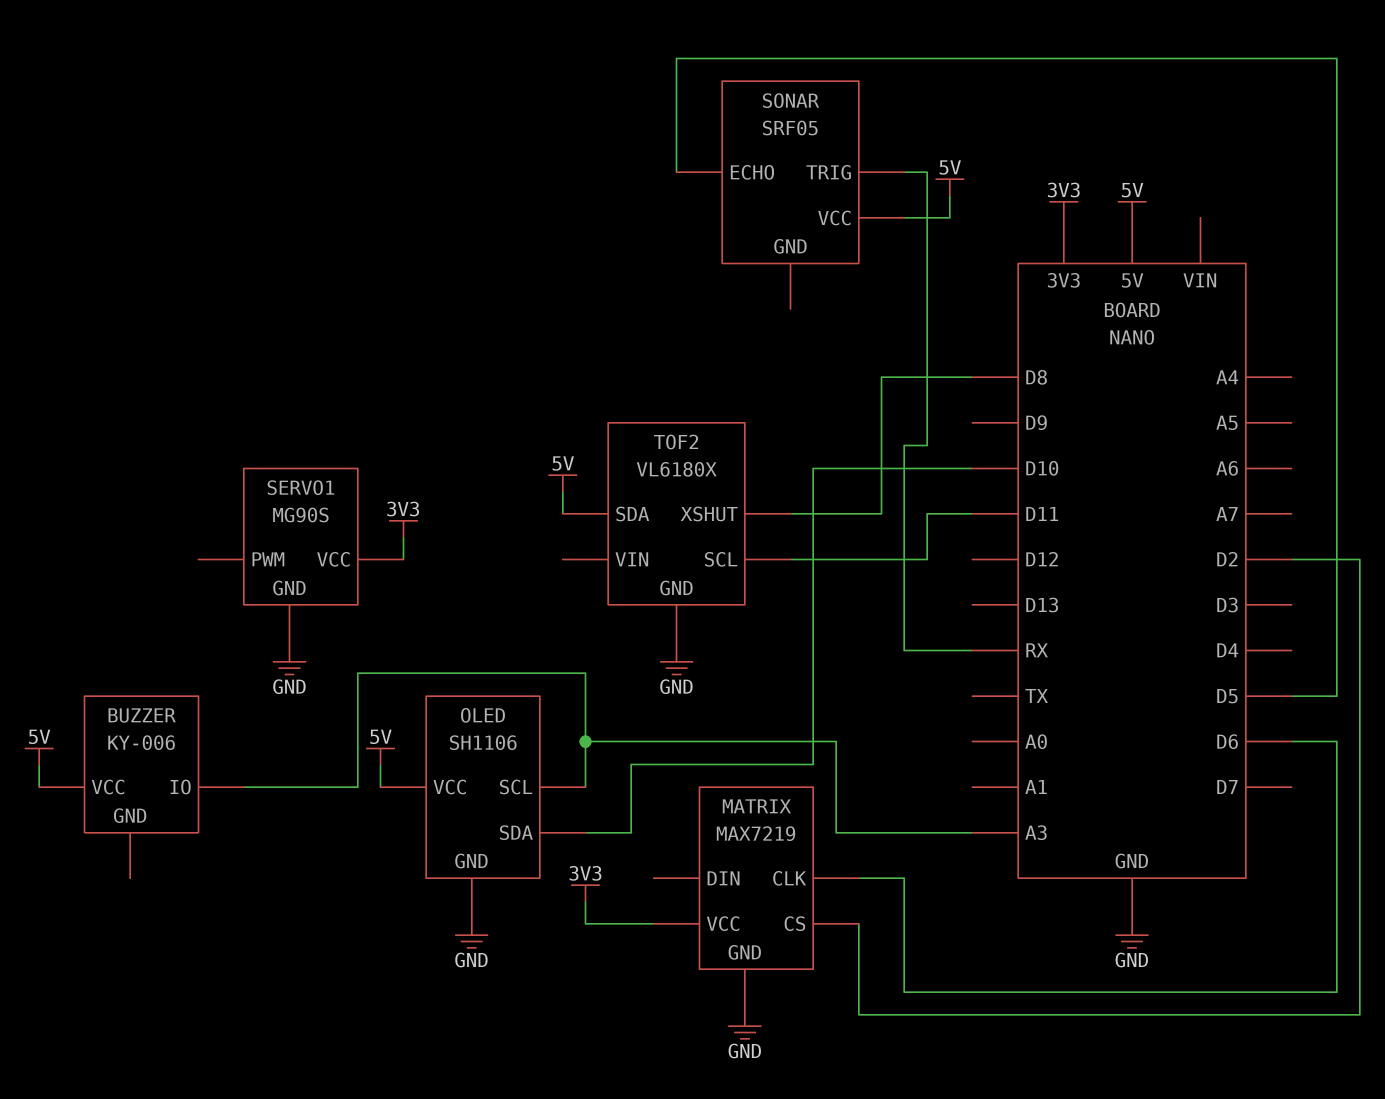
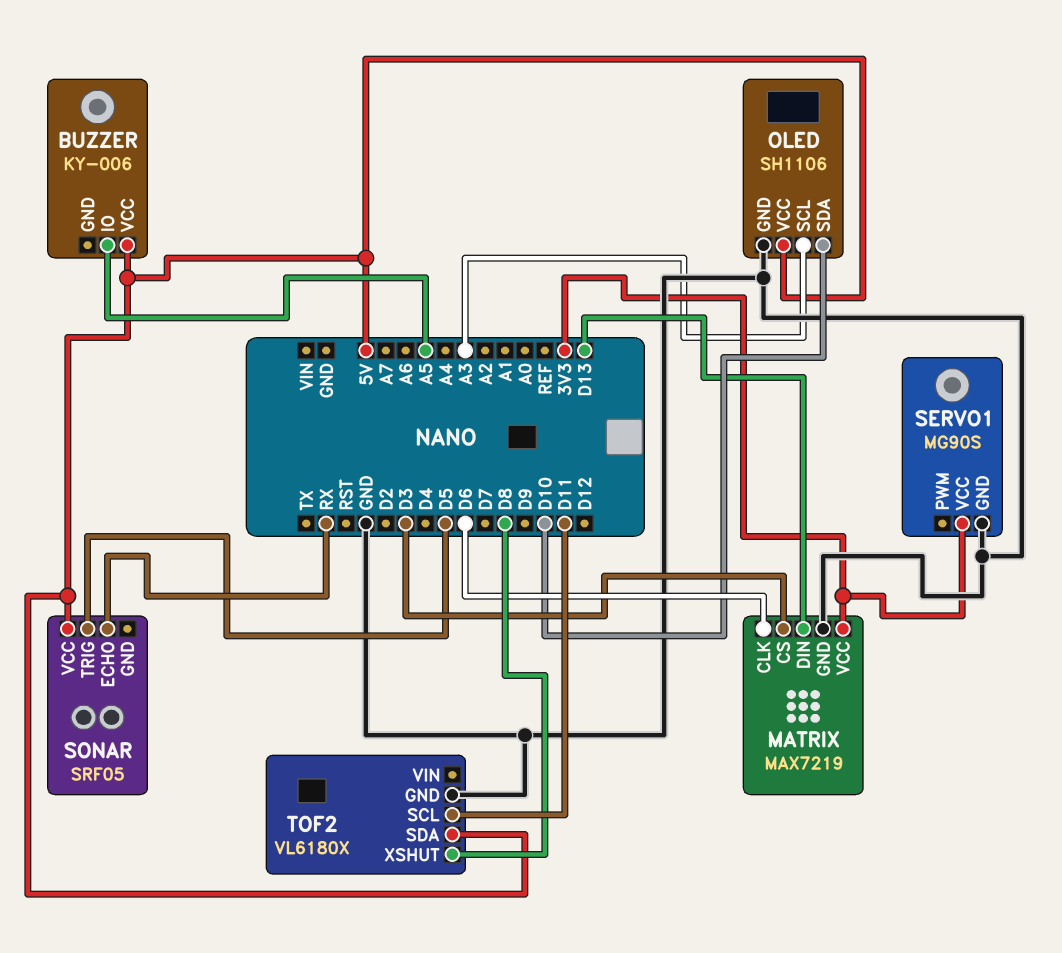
BUZZER pin IO: A3 -> A5
MATRIX pin CS: D2 -> D3
MATRIX pin DIN: none -> D13
SONAR pin ECHO: D5 -> RX
SONAR pin TRIG: RX -> D5

